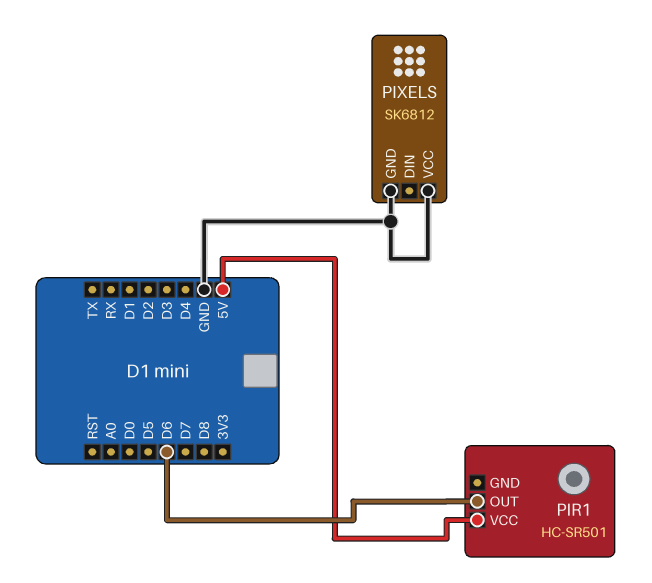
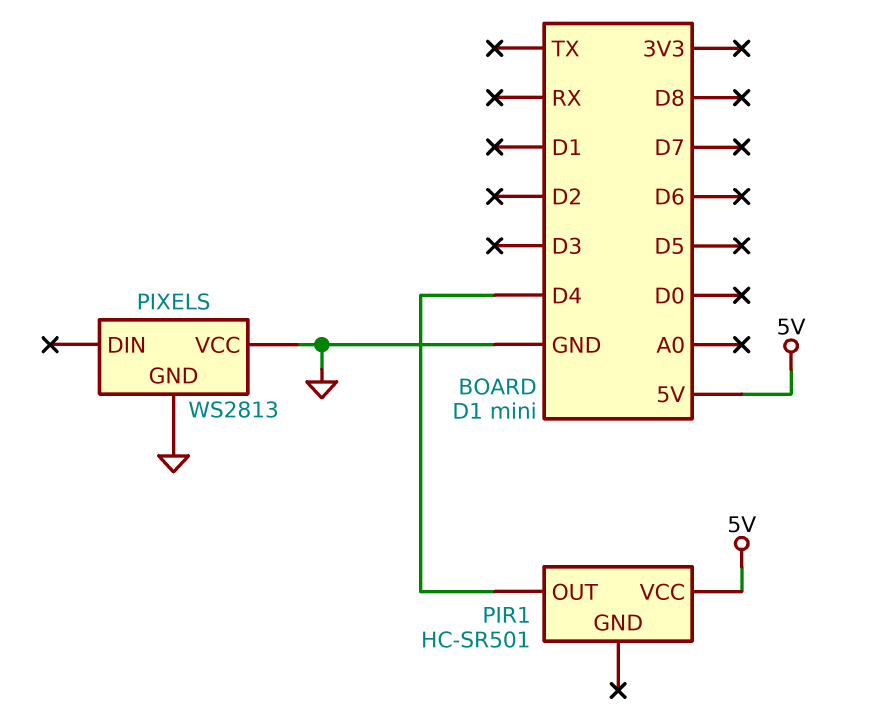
PIR1 pin OUT: D6 -> D4
PIXELS: SK6812 -> WS2813

